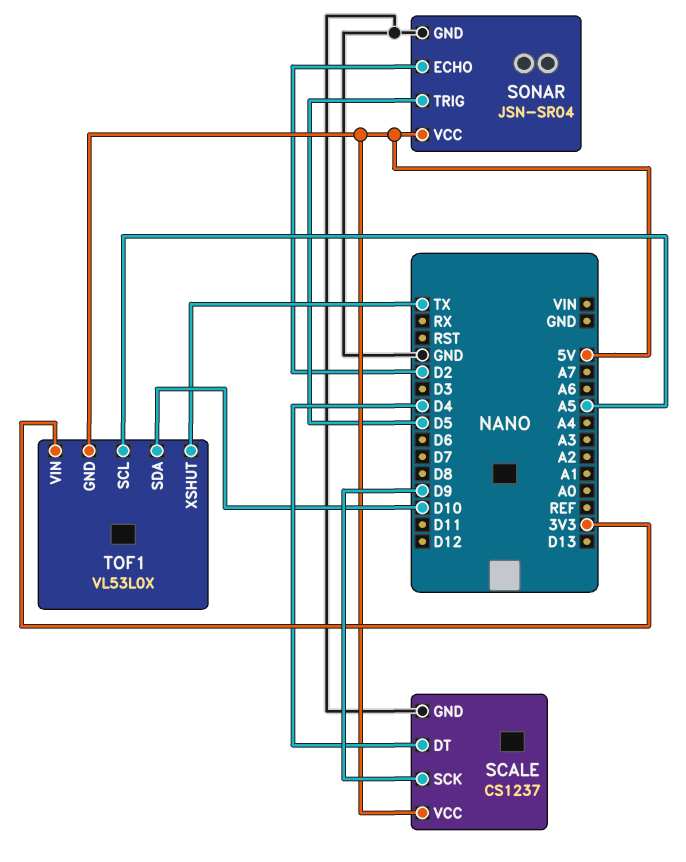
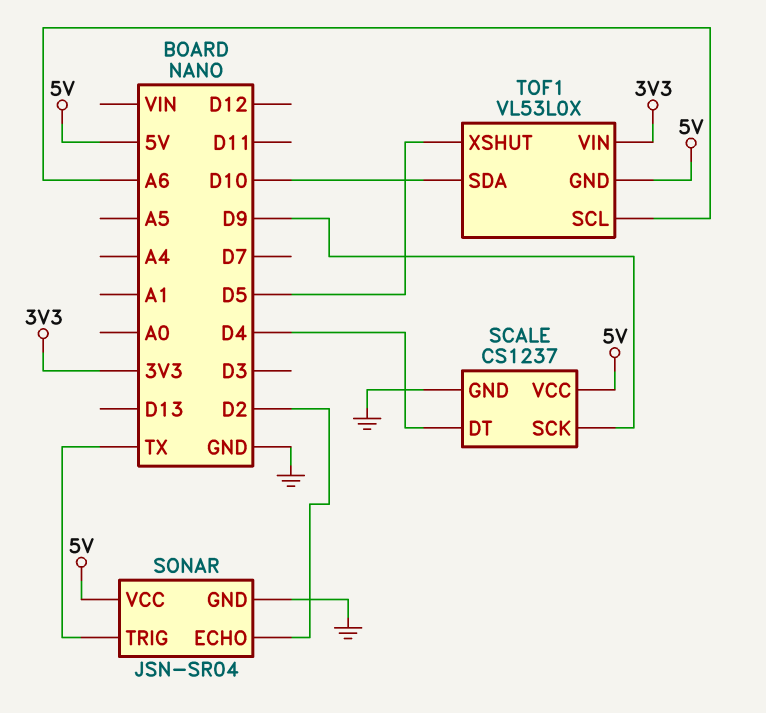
SONAR pin TRIG: D5 -> TX
TOF1 pin SCL: A5 -> A6
TOF1 pin XSHUT: TX -> D5

